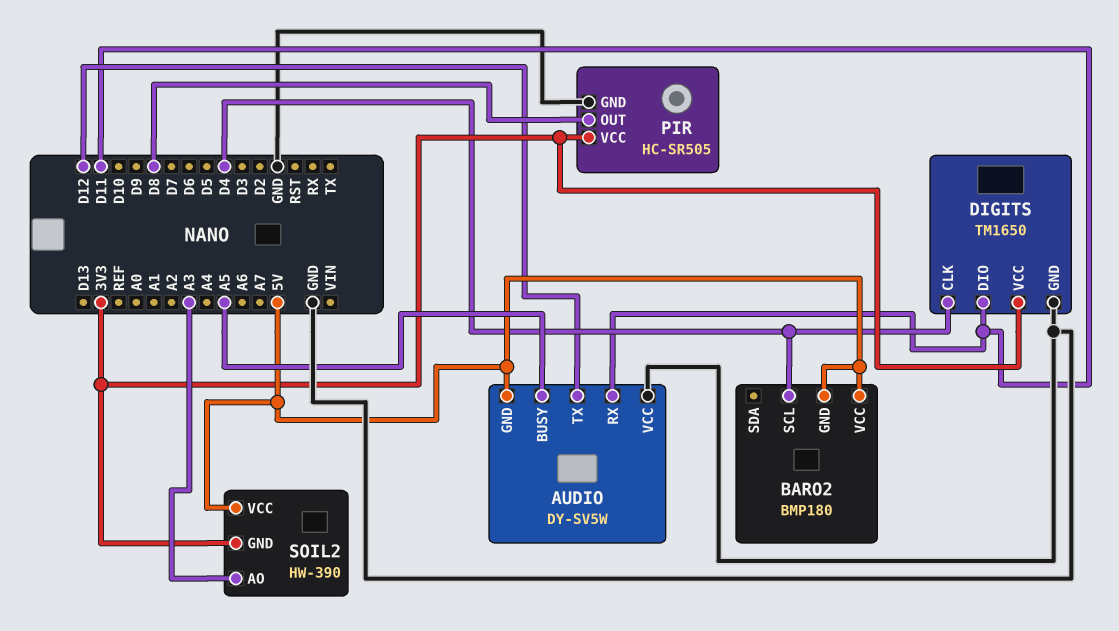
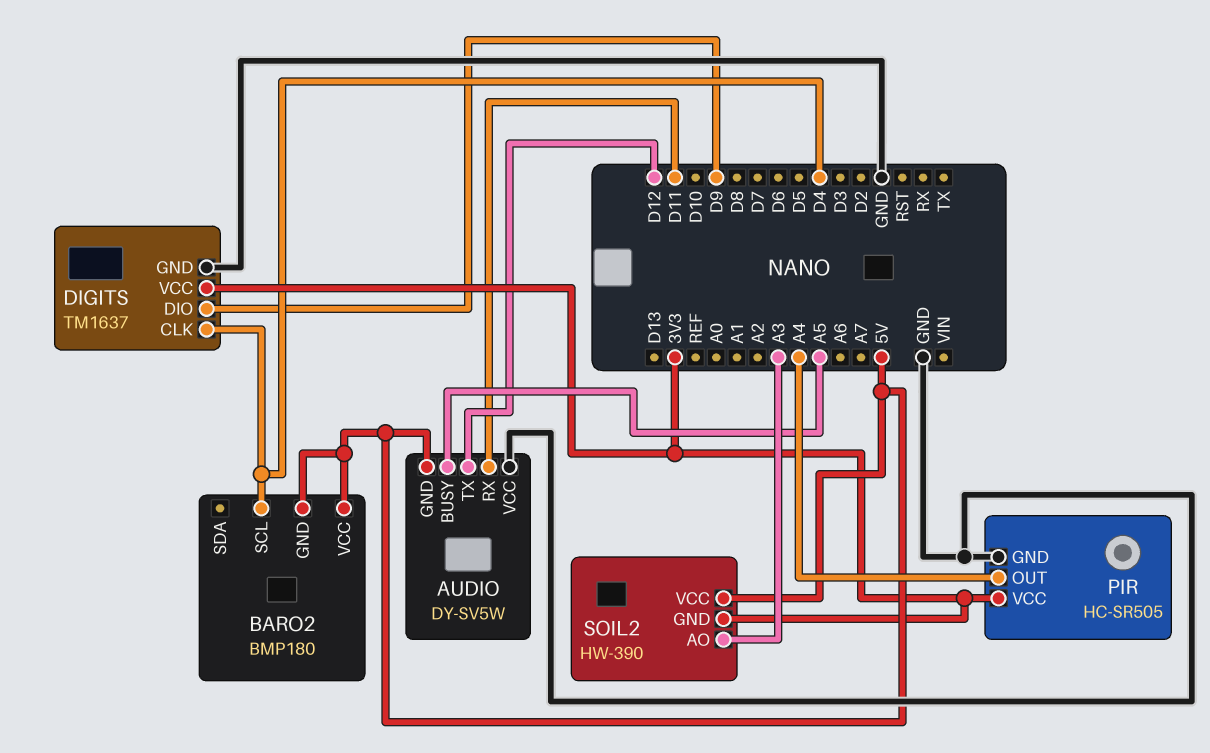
DIGITS: TM1650 -> TM1637
DIGITS pin DIO: D11 -> D9
PIR pin OUT: D8 -> A4

